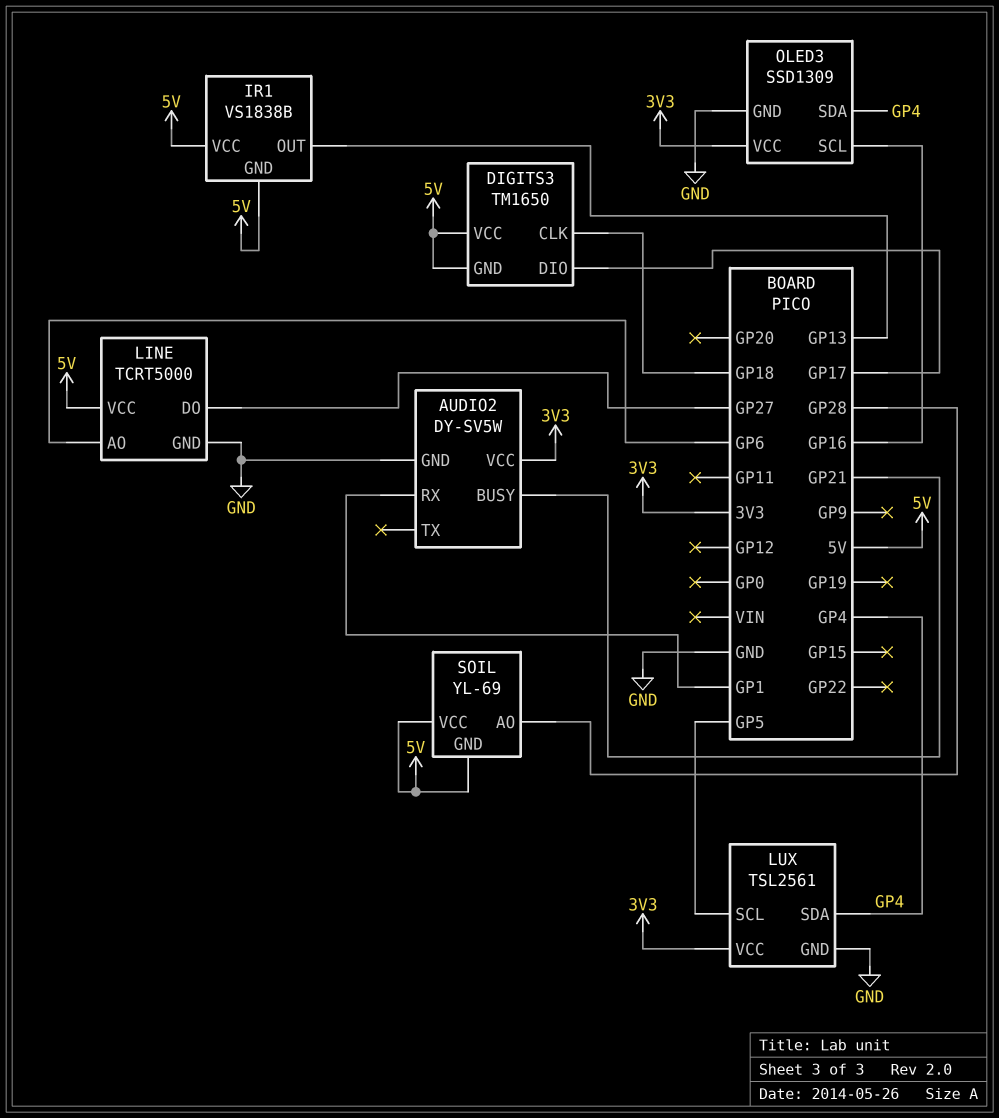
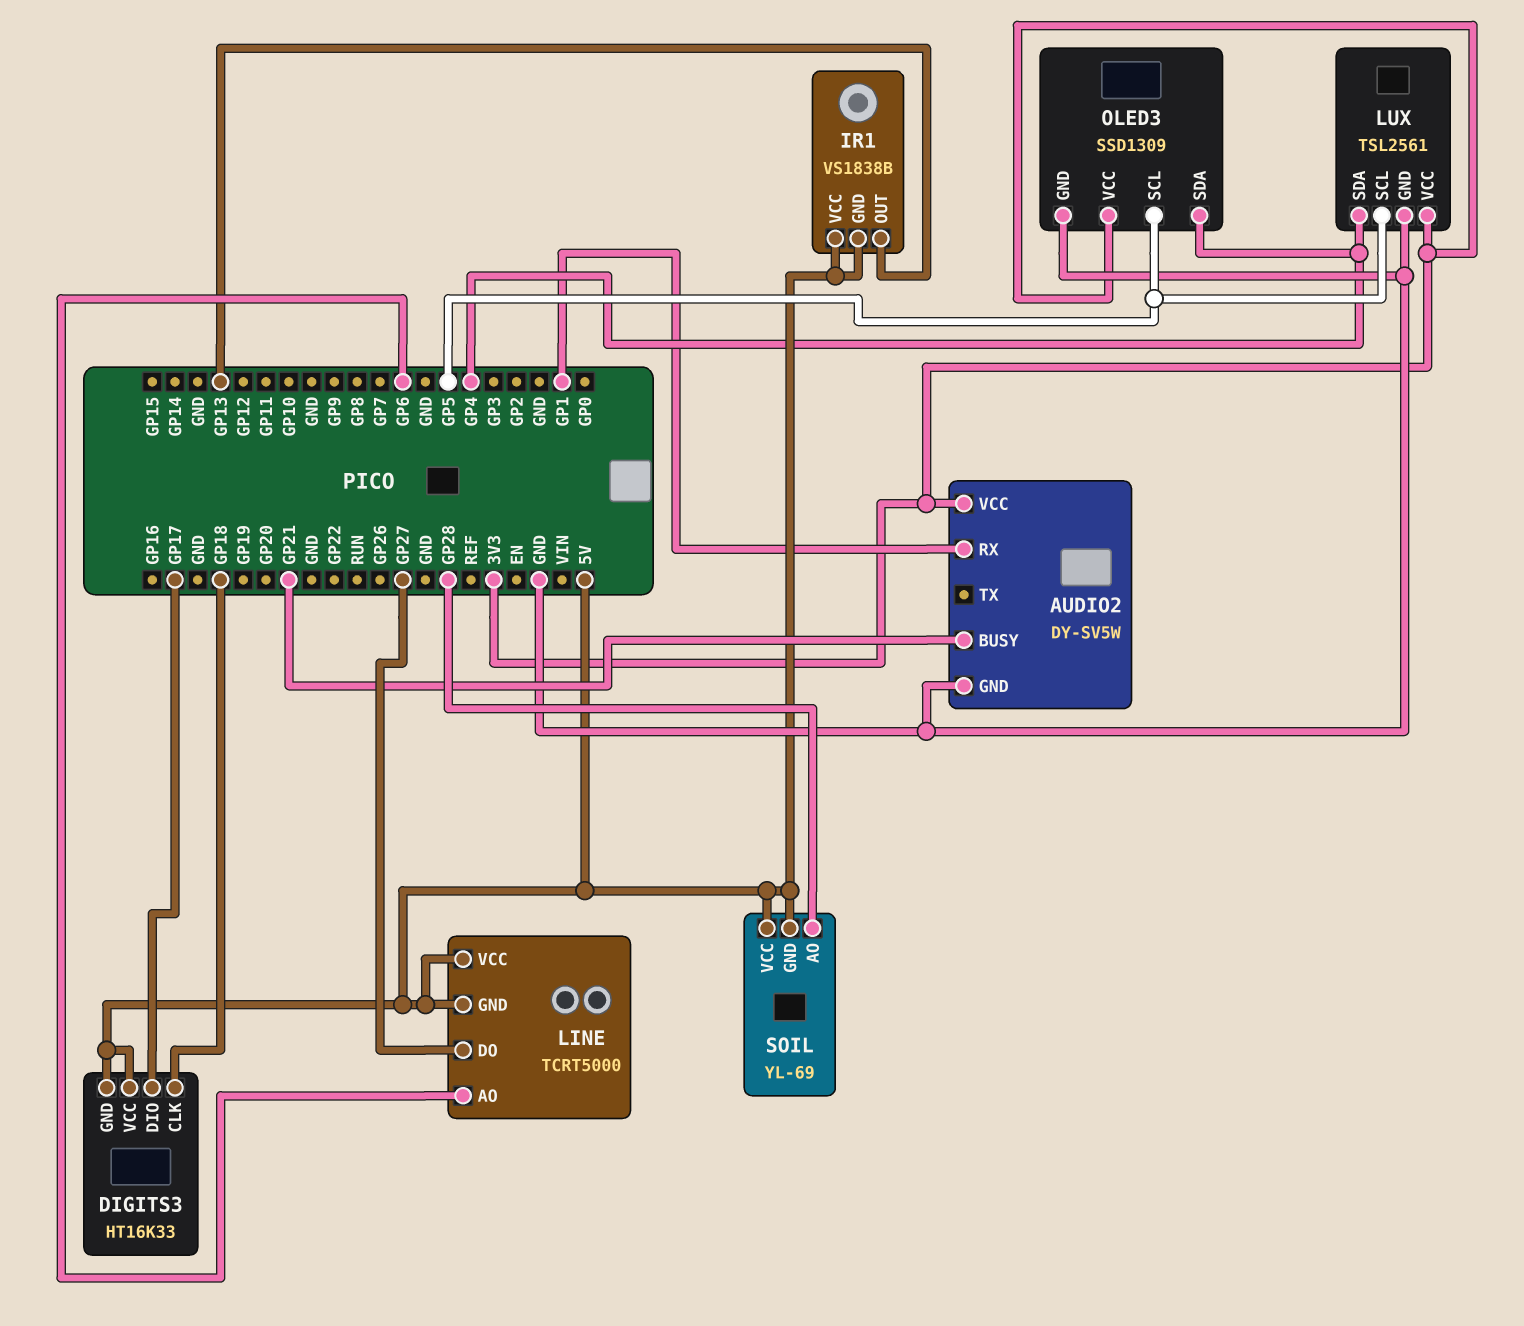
DIGITS3: TM1650 -> HT16K33
LINE pin GND: GND -> 5V
OLED3 pin SCL: GP16 -> GP5

